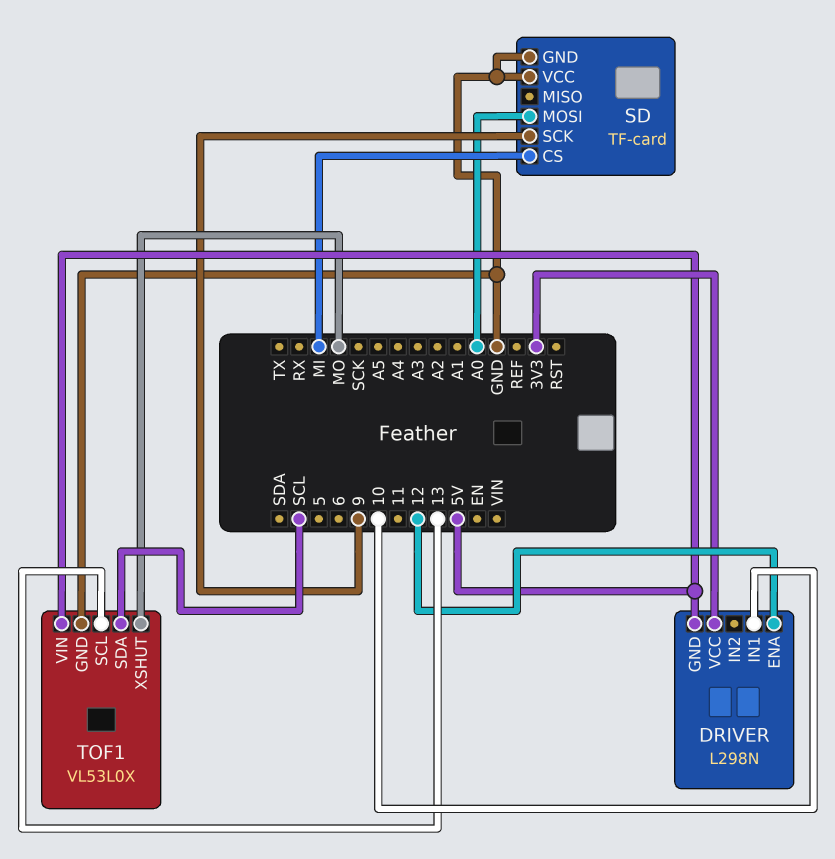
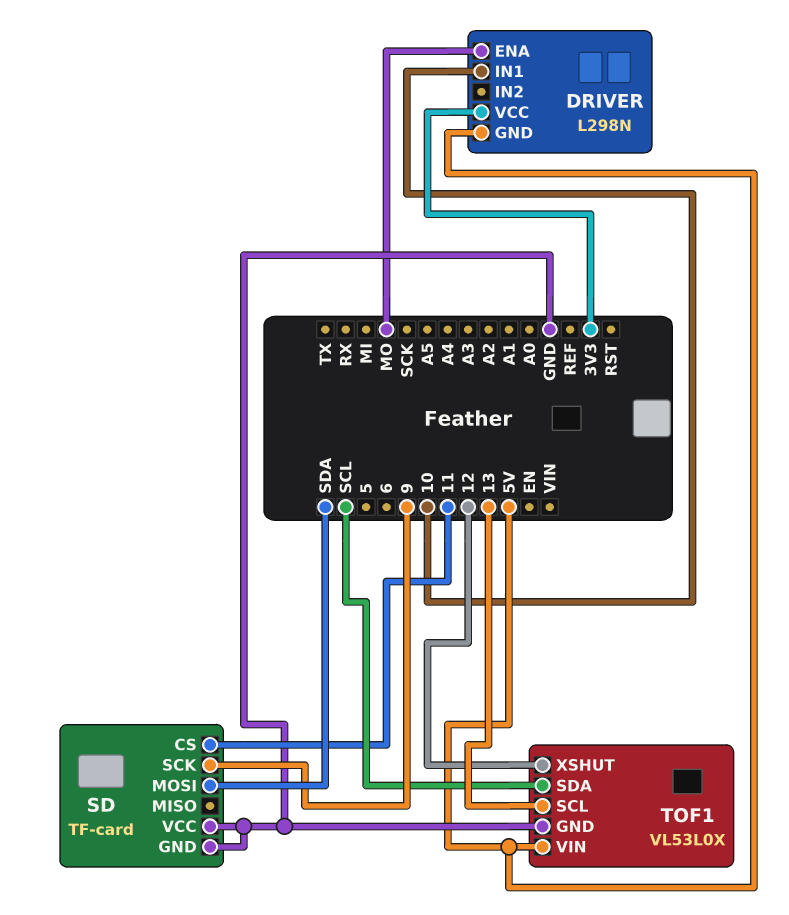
DRIVER pin ENA: 12 -> MO
SD pin CS: MI -> 11
SD pin MOSI: A0 -> SDA
TOF1 pin XSHUT: MO -> 12

